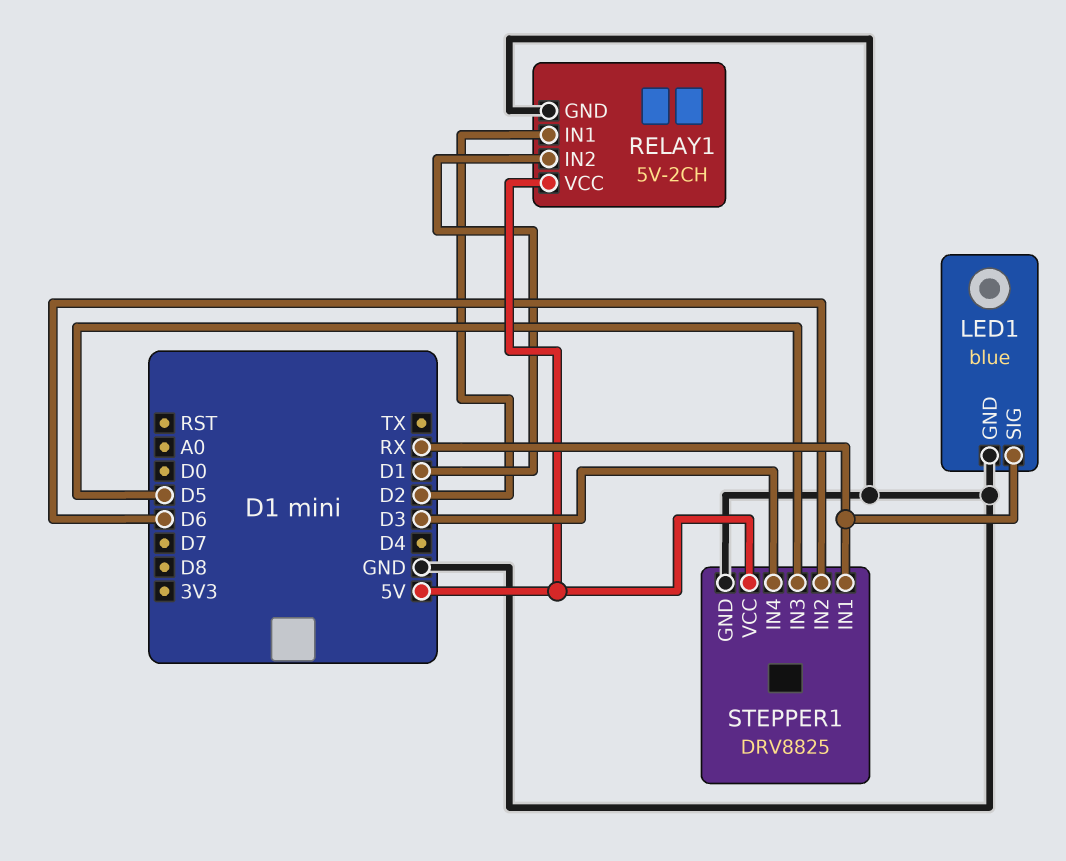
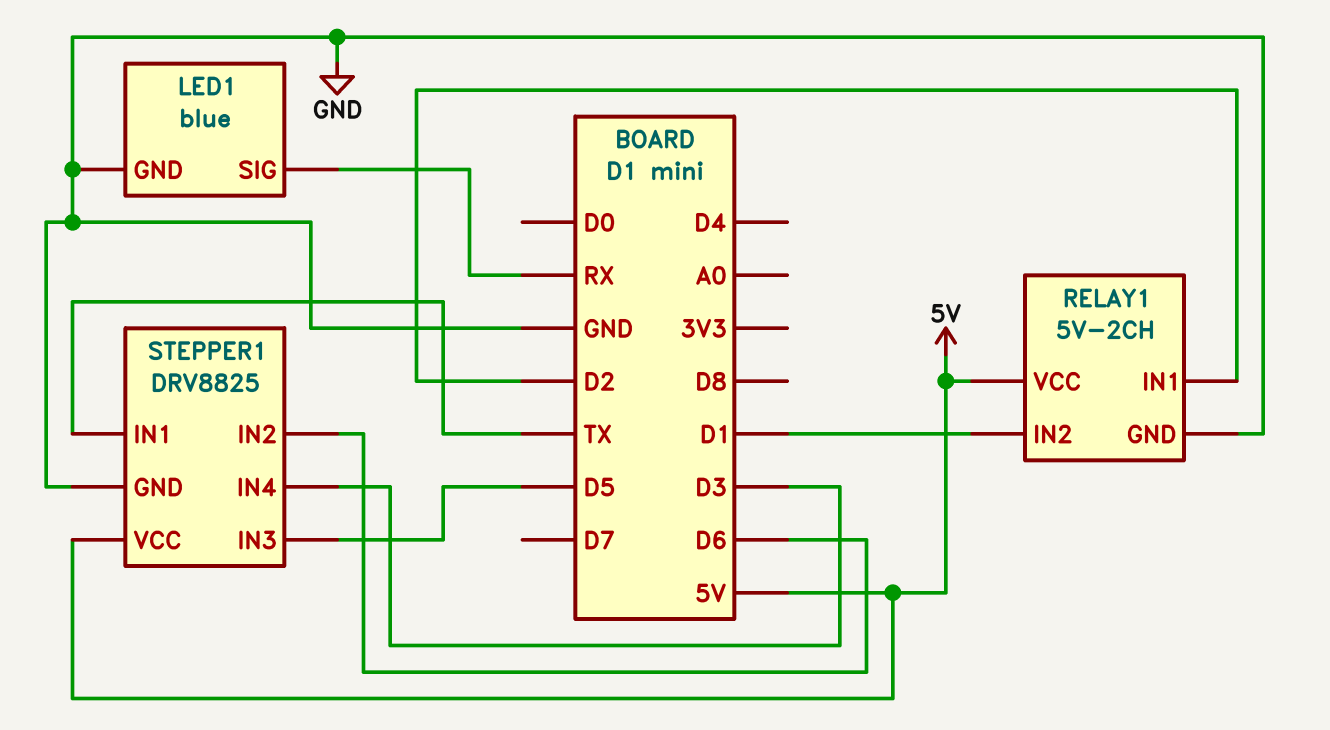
STEPPER1 pin IN1: RX -> TX

